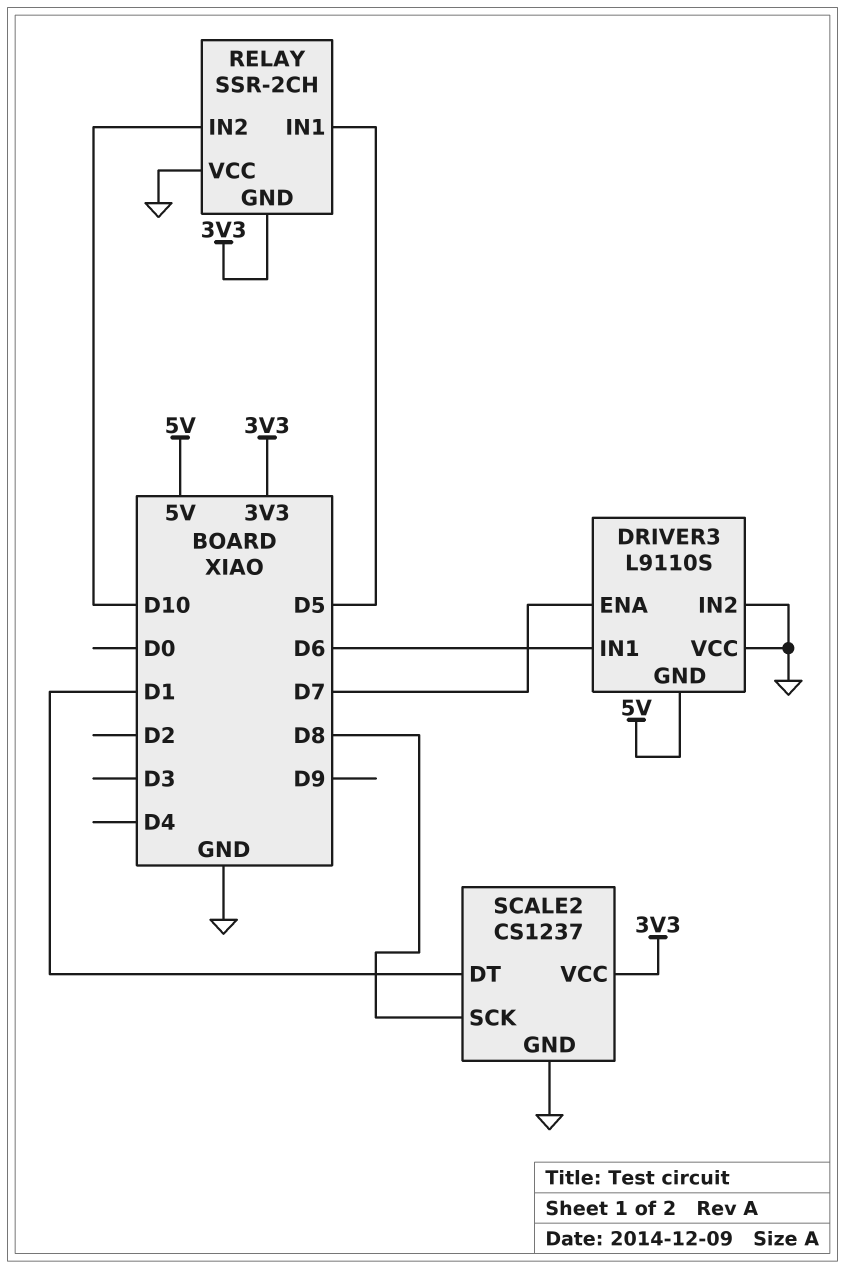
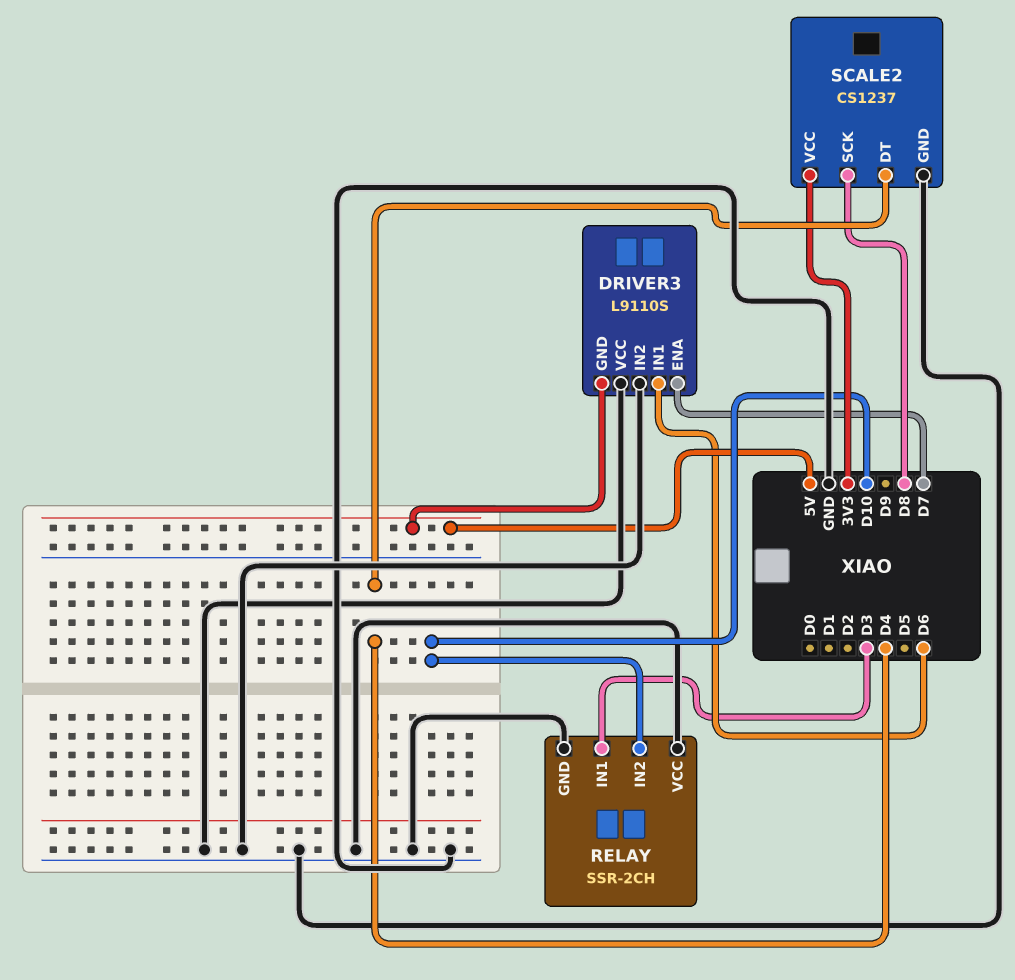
RELAY pin GND: 3V3 -> GND
RELAY pin IN1: D5 -> D3
SCALE2 pin DT: D1 -> D4

